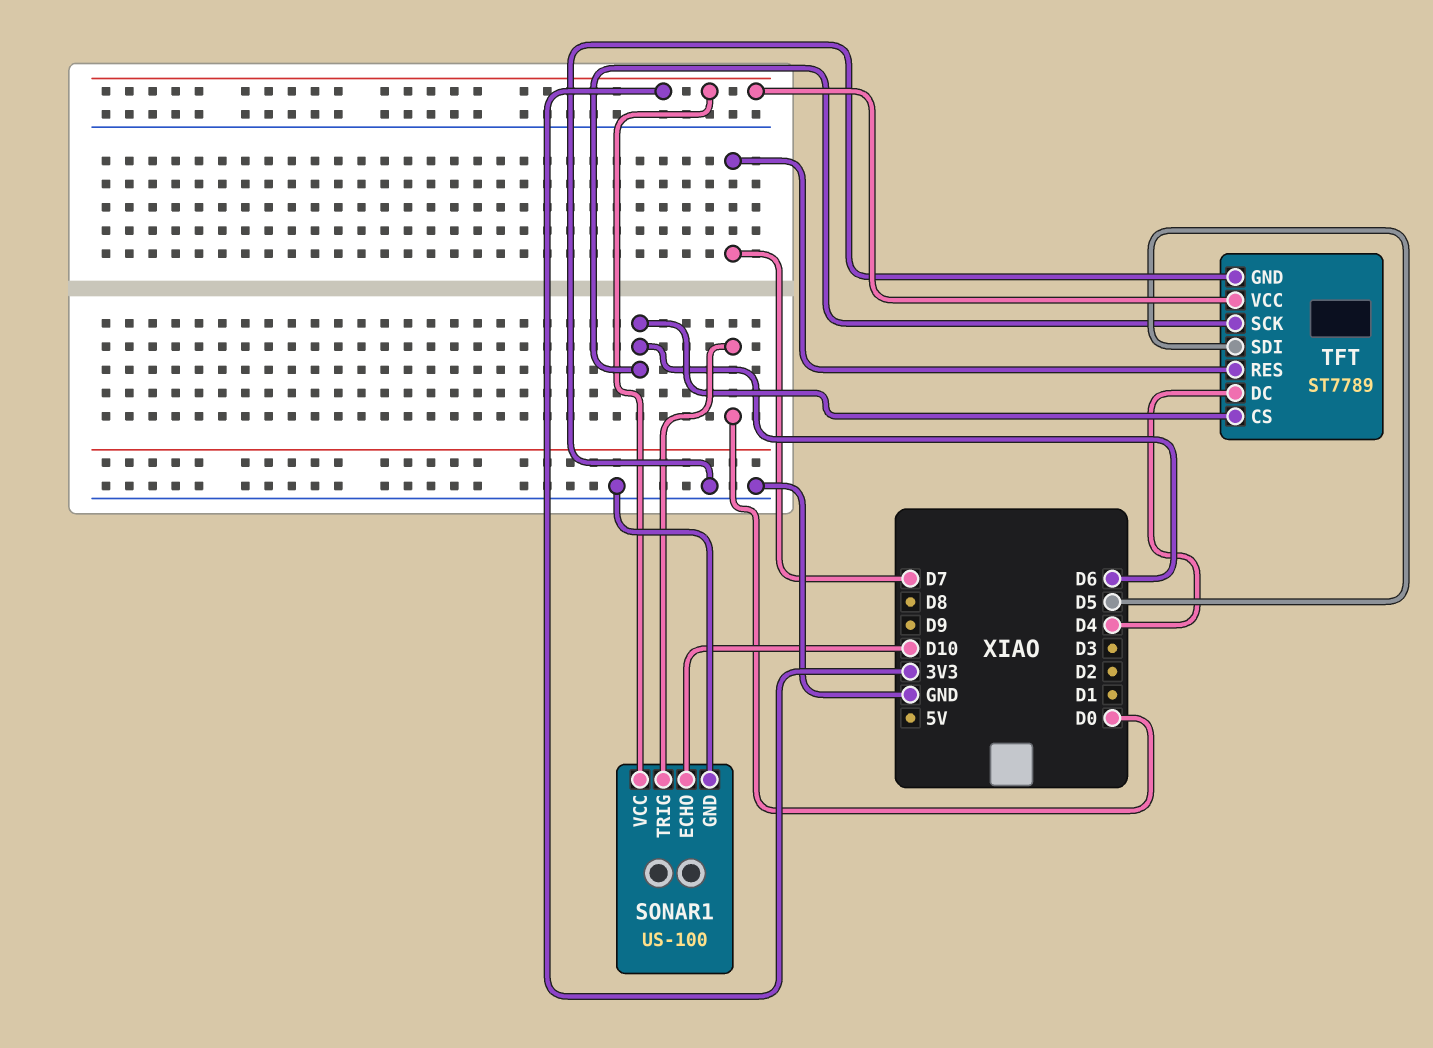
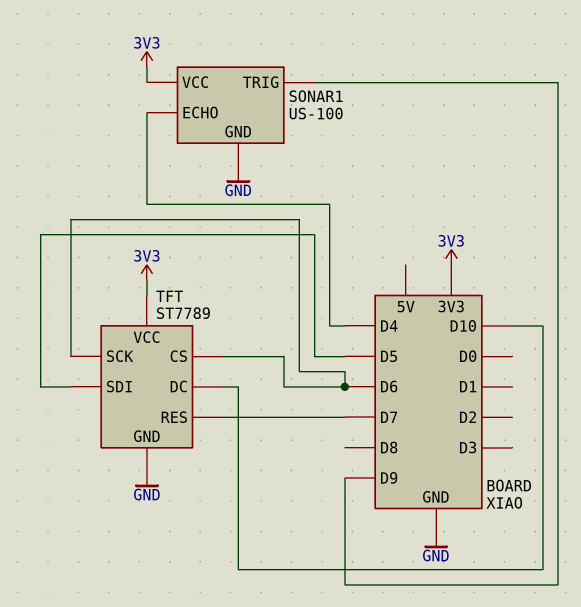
SONAR1 pin ECHO: D10 -> D4
SONAR1 pin TRIG: D0 -> D9
TFT pin DC: D4 -> D10

